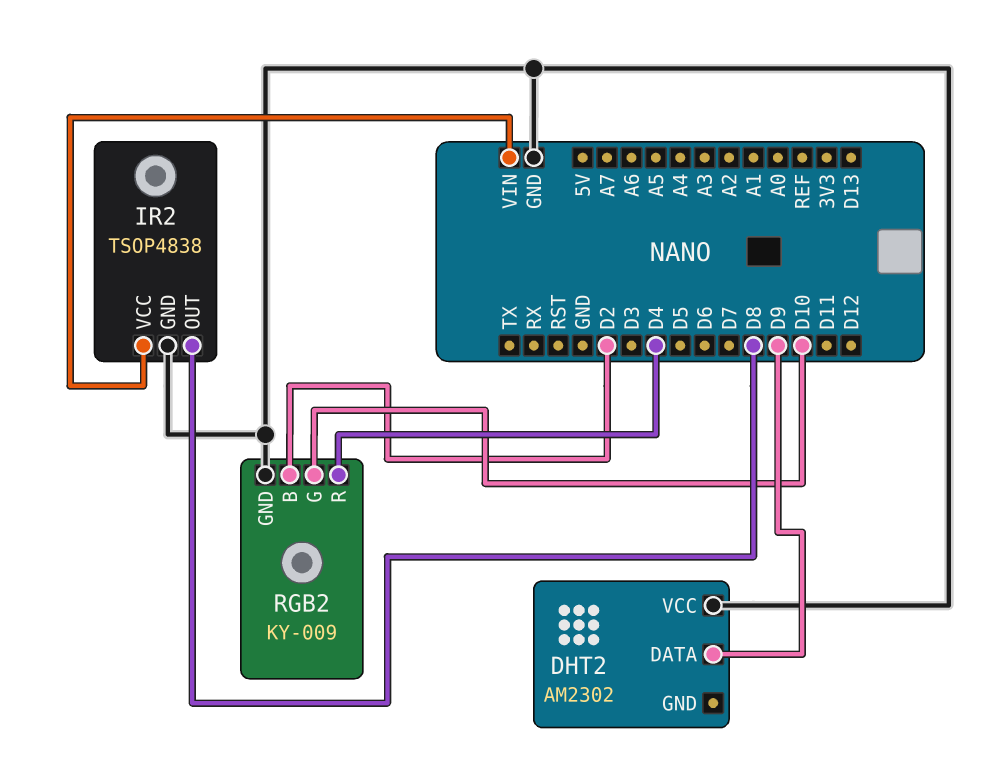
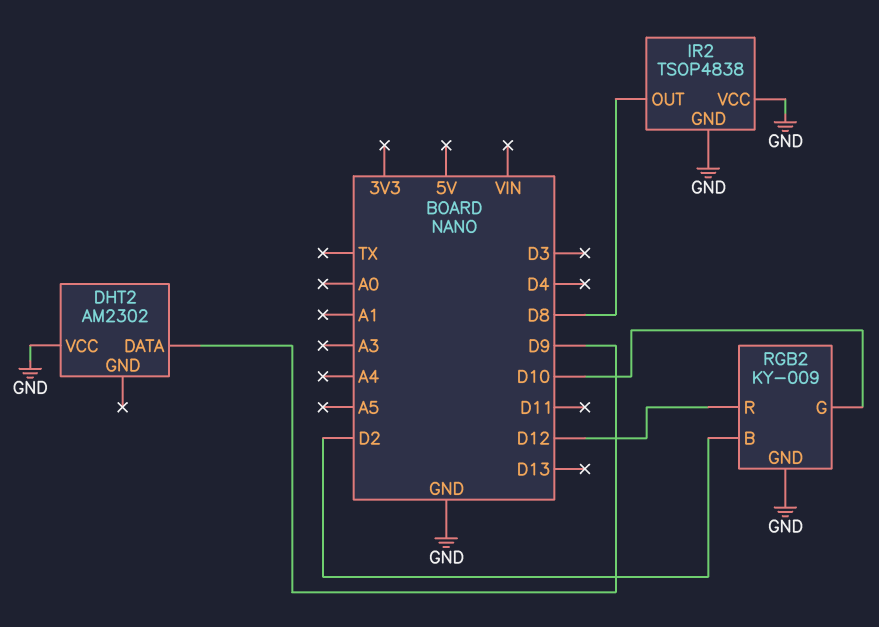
IR2 pin VCC: VIN -> GND
RGB2 pin R: D4 -> D12

